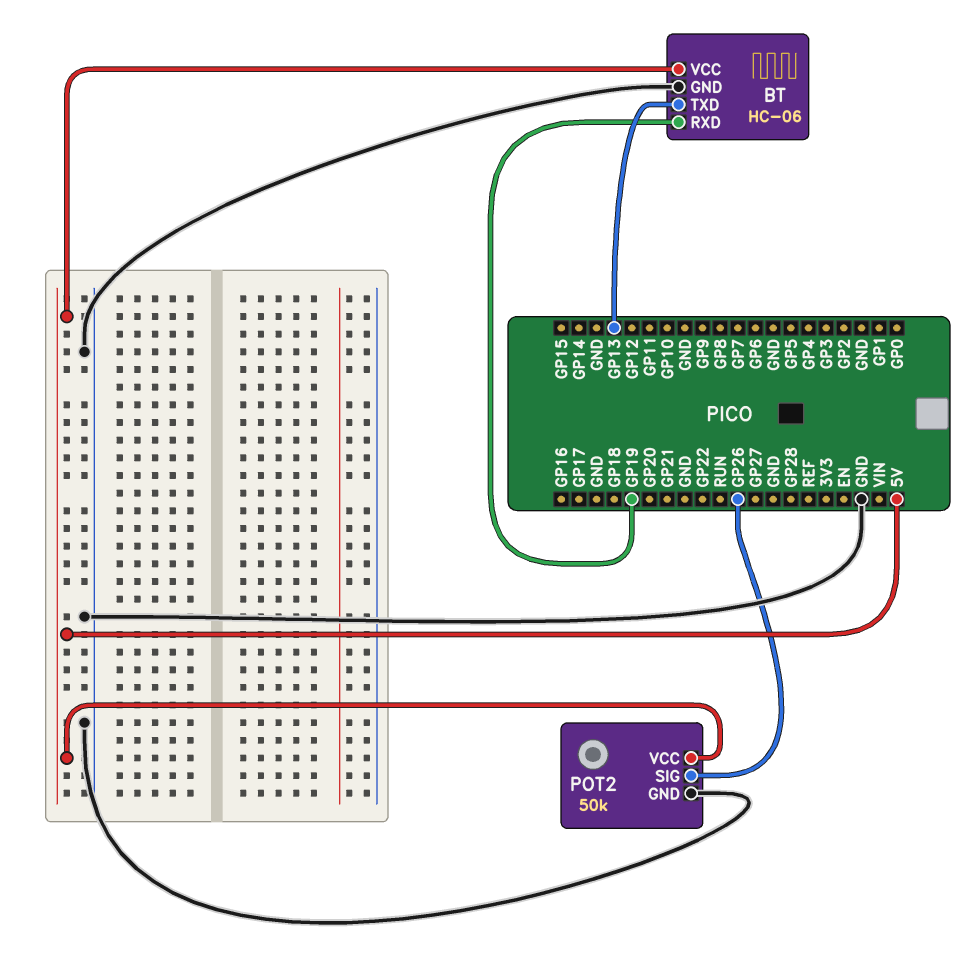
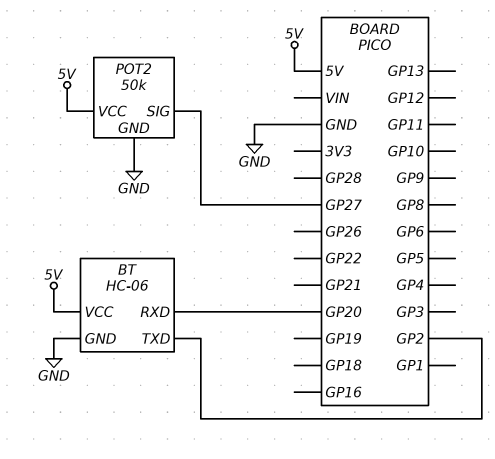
BT pin RXD: GP19 -> GP20
BT pin TXD: GP13 -> GP2
POT2 pin SIG: GP26 -> GP27

